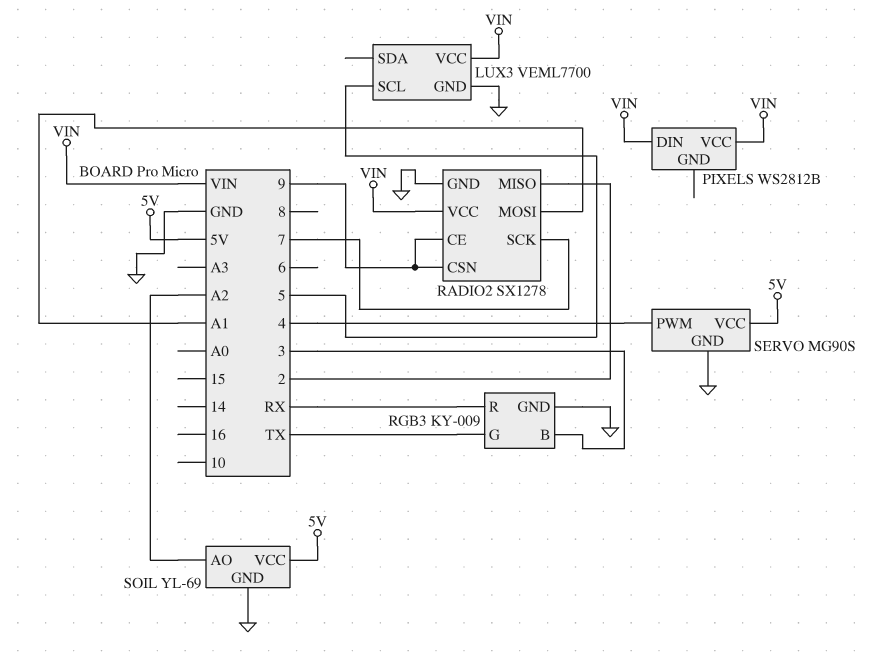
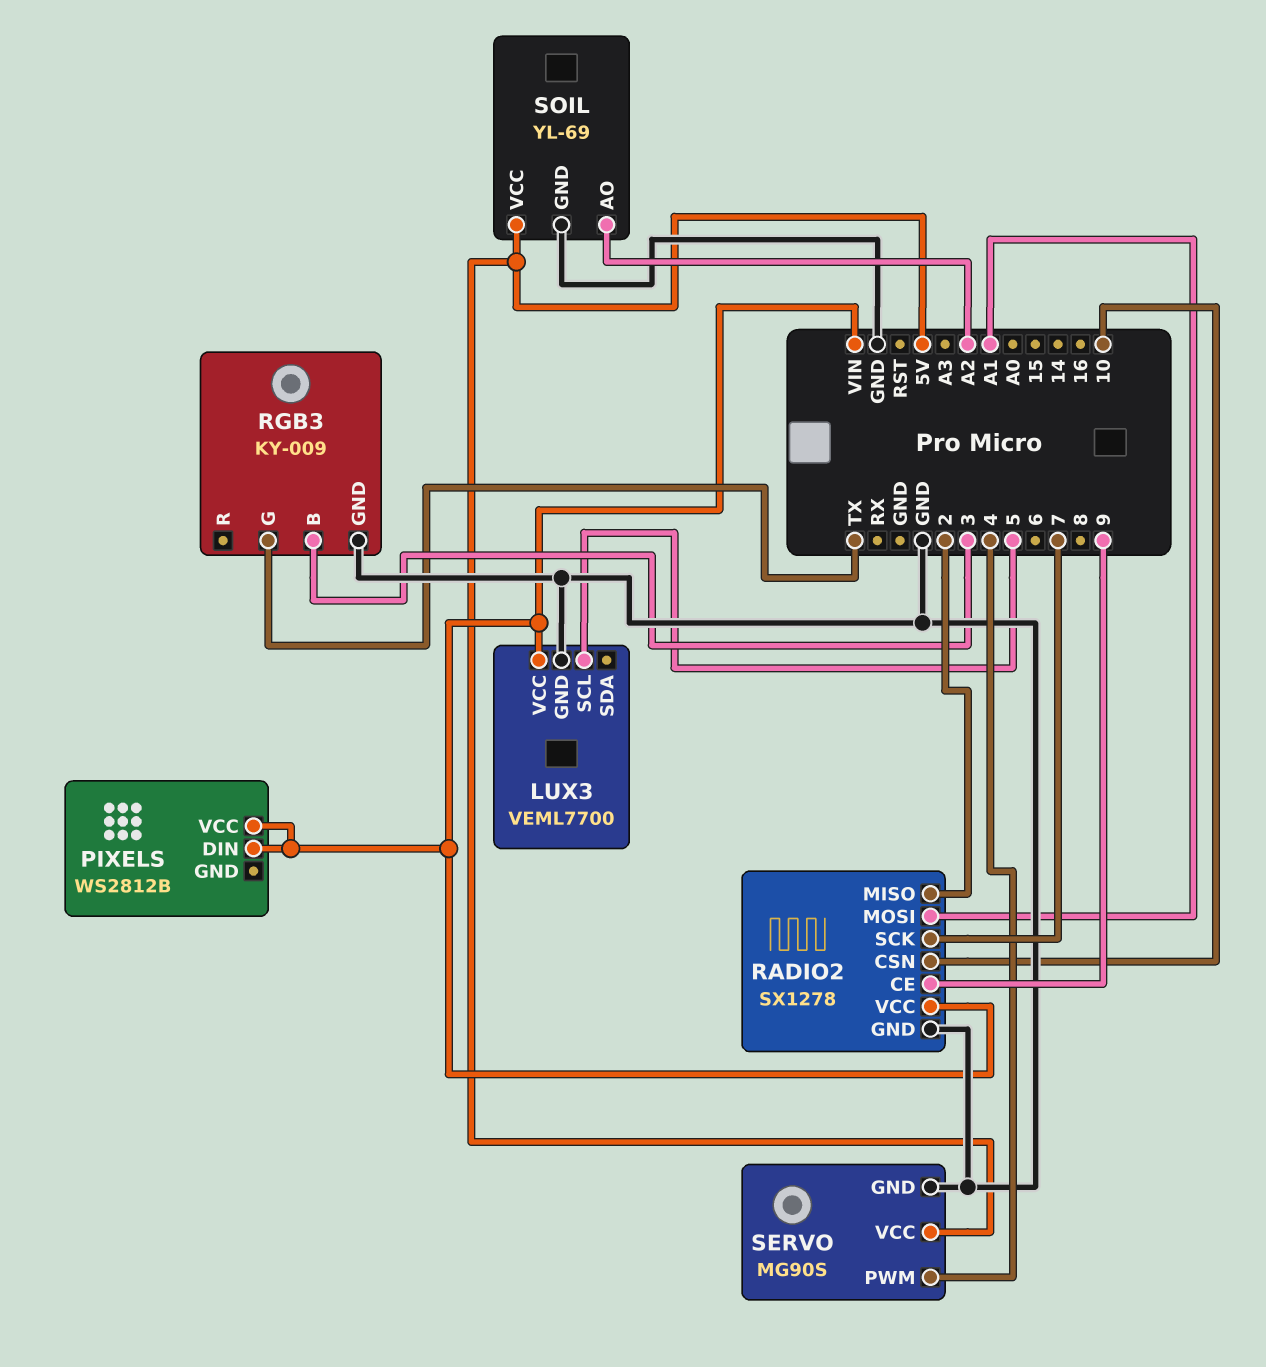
RADIO2 pin CSN: 9 -> 10
RGB3 pin R: RX -> none

